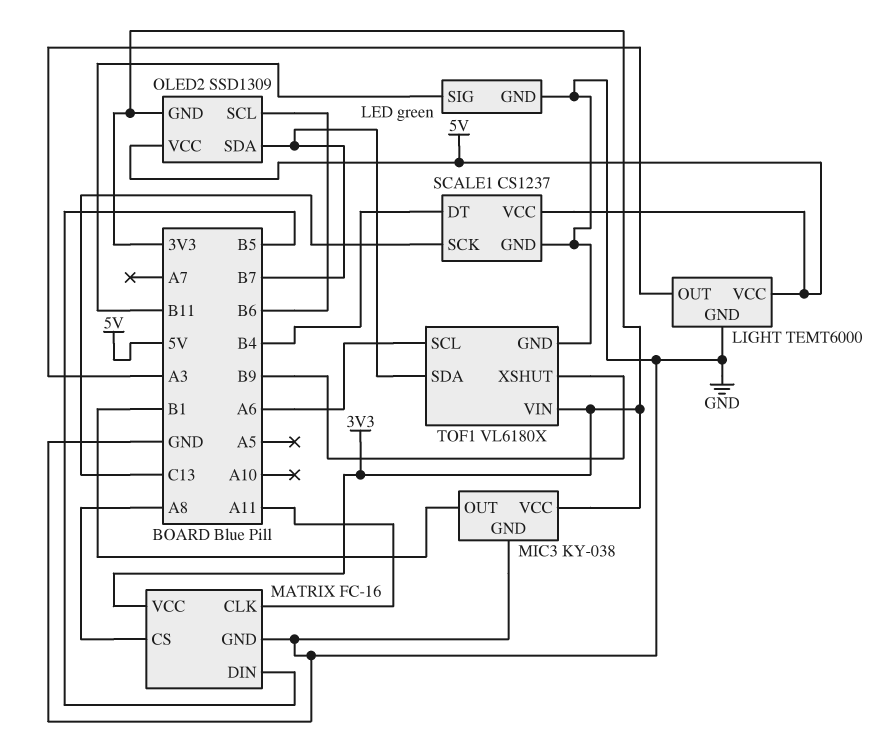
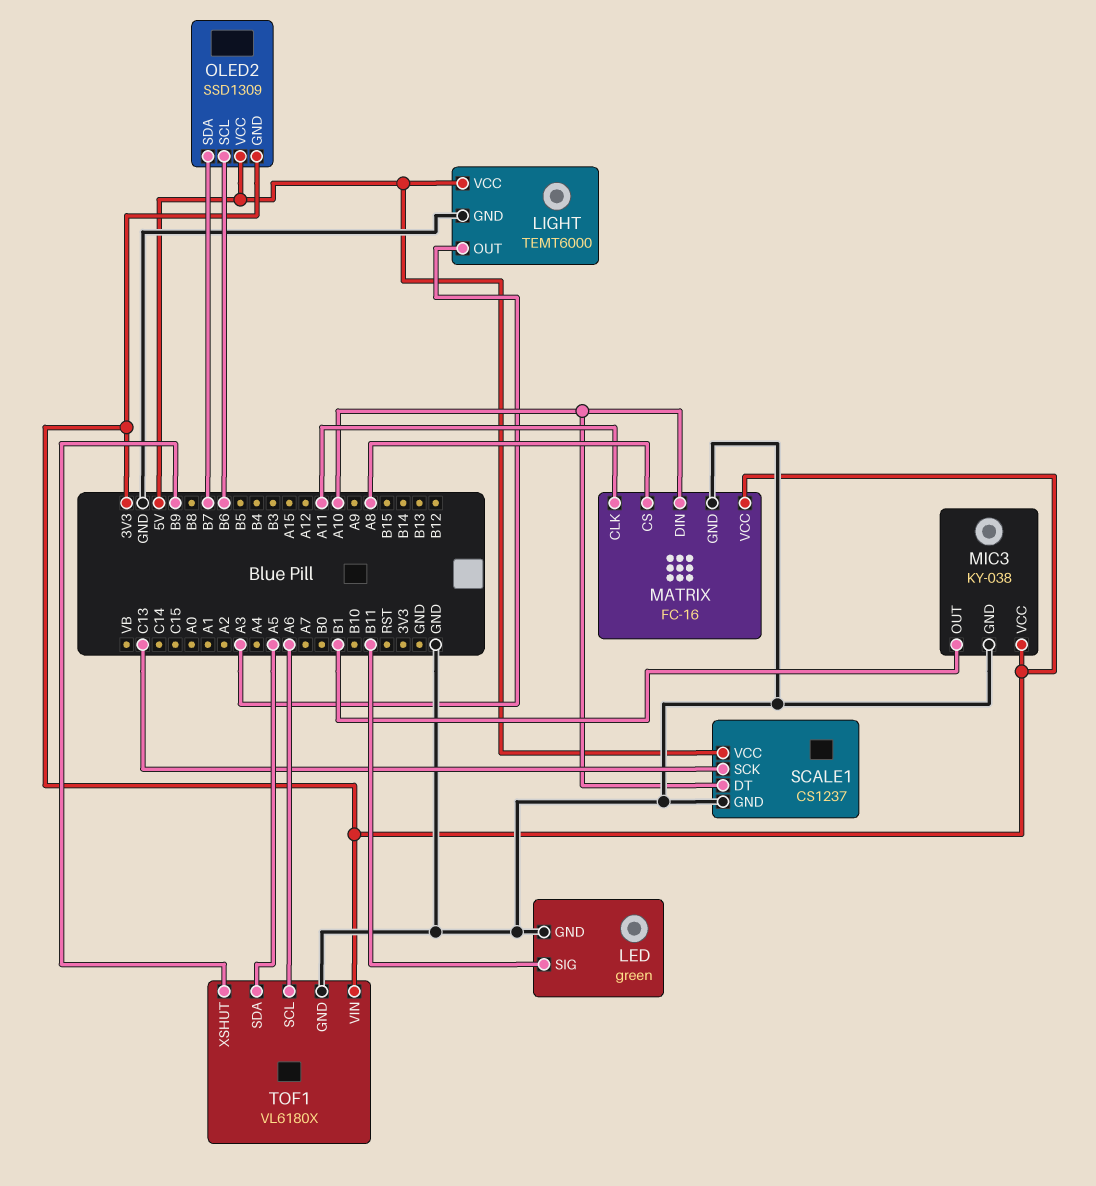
MATRIX pin DIN: B5 -> A10
SCALE1 pin DT: B4 -> A10
TOF1 pin SDA: B7 -> A5

